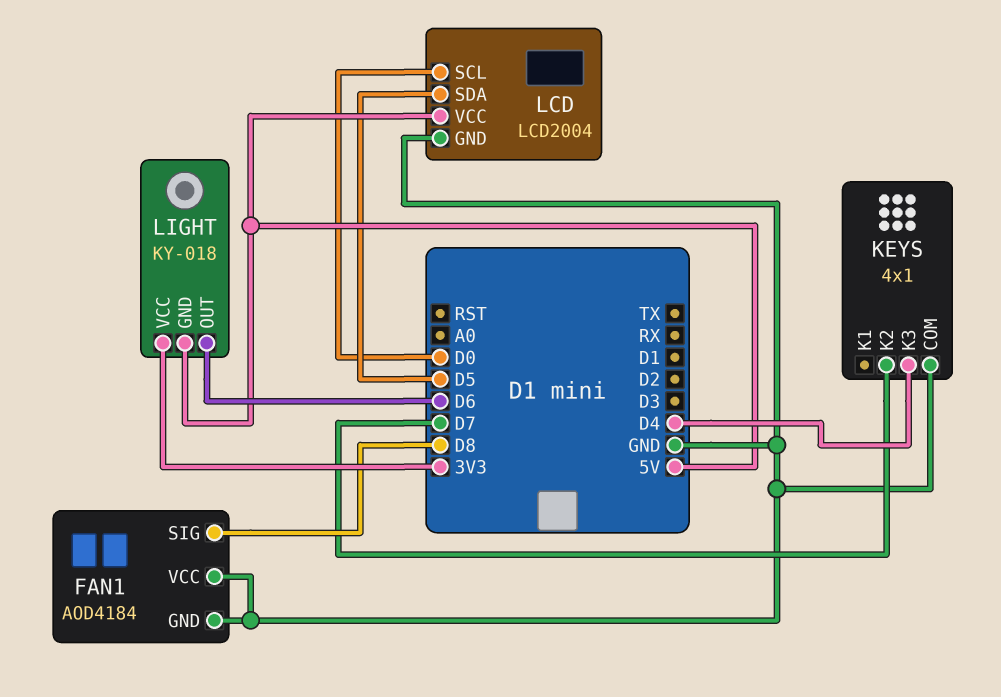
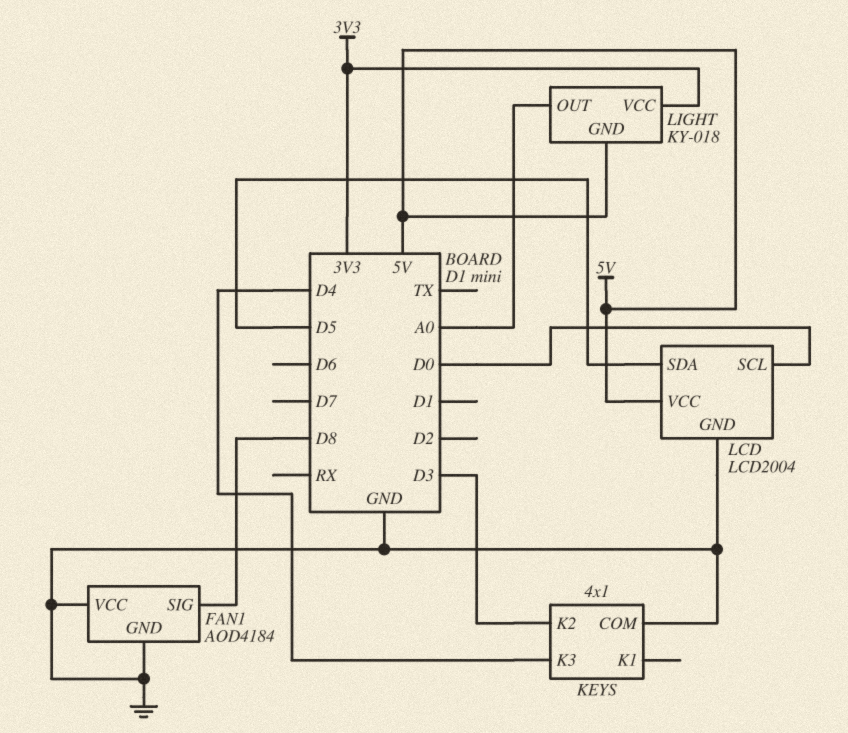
KEYS pin K2: D7 -> D3
LIGHT pin OUT: D6 -> A0

